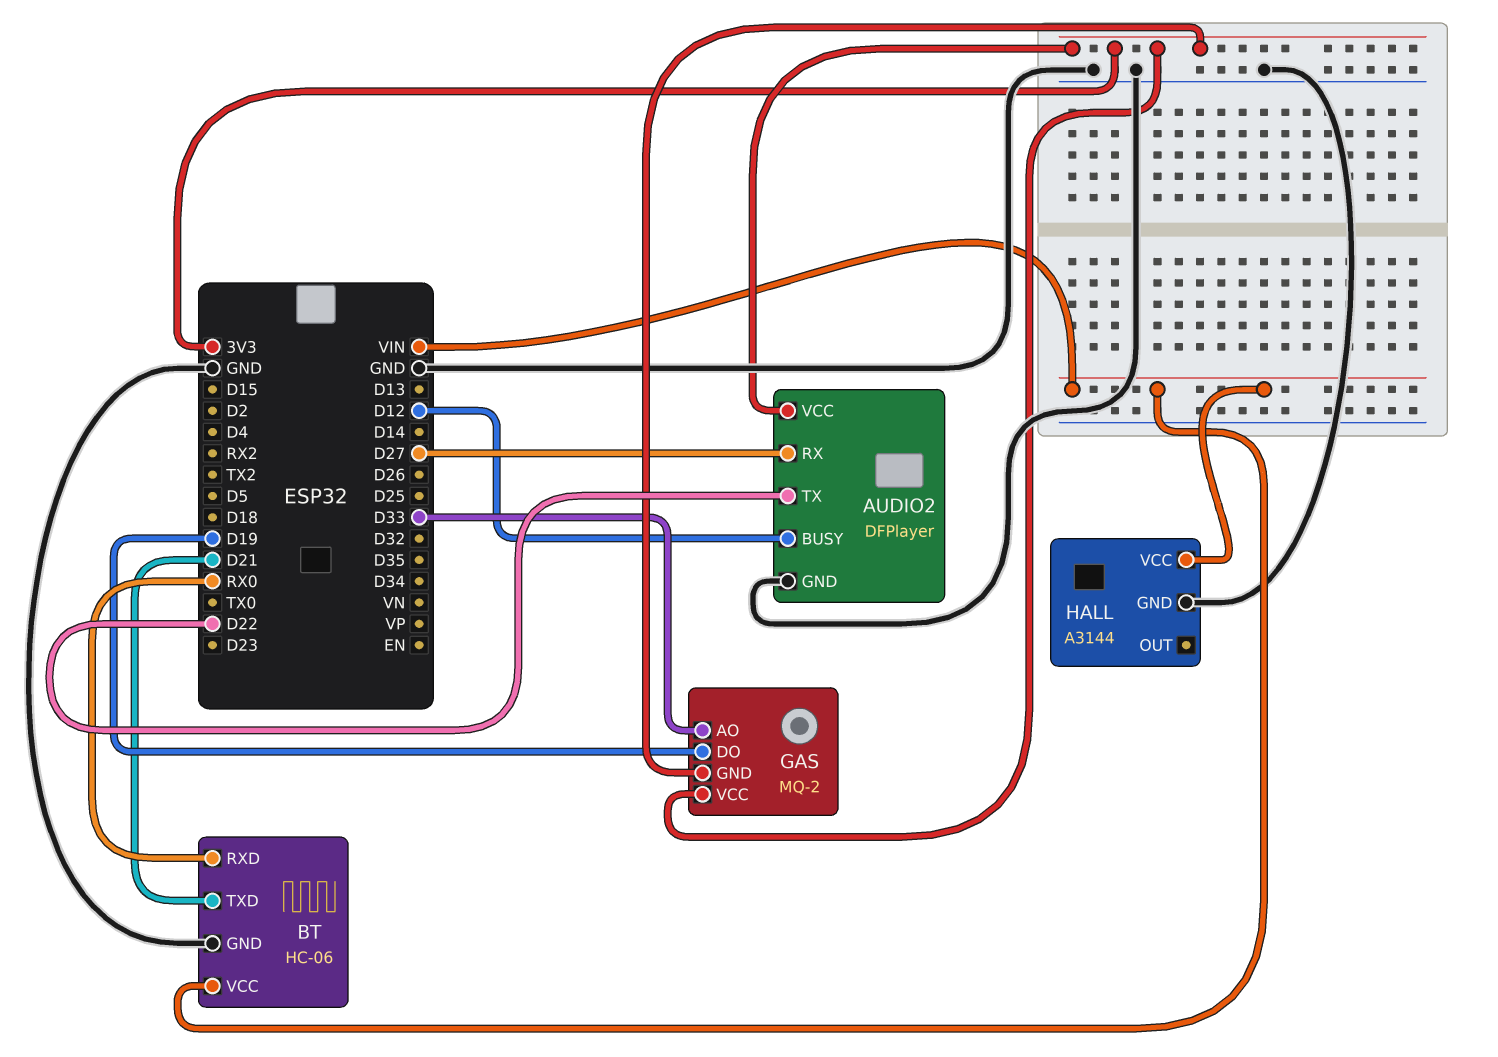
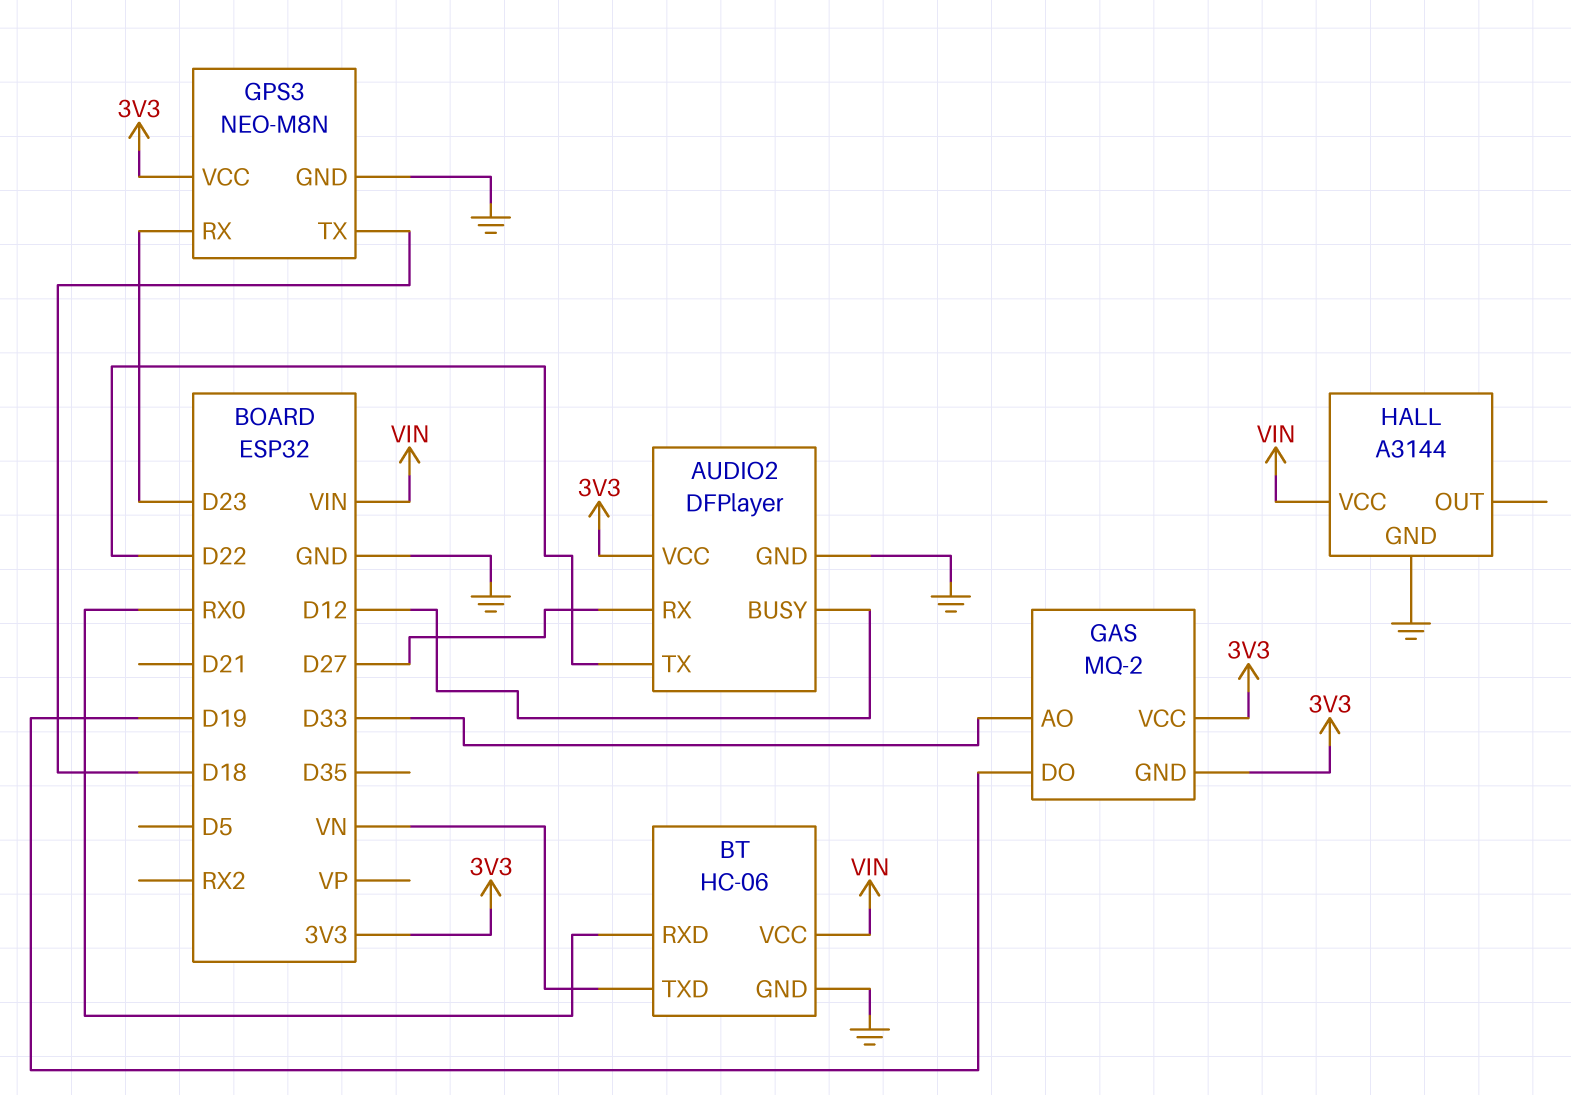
BT pin TXD: D21 -> VN
GPS3: none -> NEO-M8N
GPS3 pin GND: none -> GND
GPS3 pin RX: none -> D23
GPS3 pin TX: none -> D18
GPS3 pin VCC: none -> 3V3

